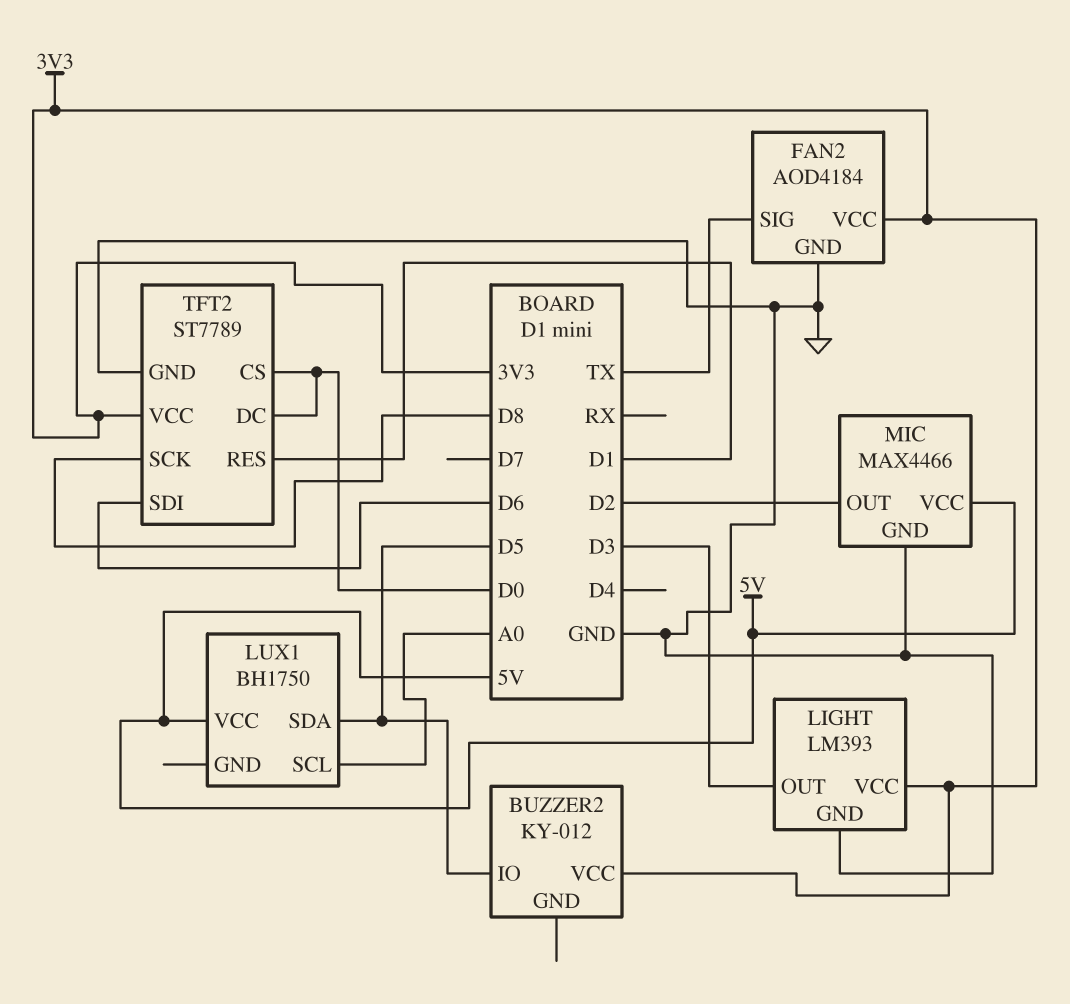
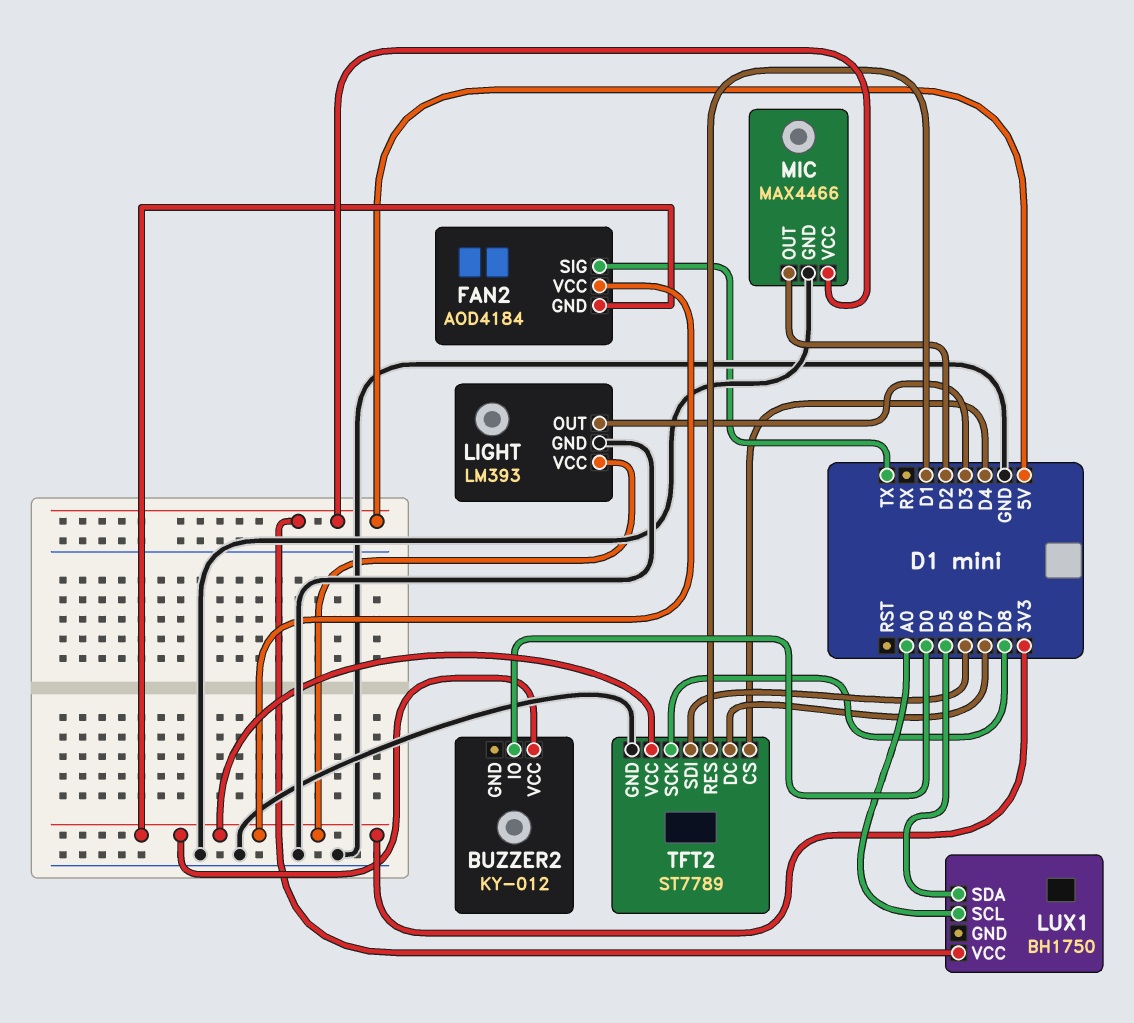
BUZZER2 pin IO: D5 -> D0
FAN2 pin GND: GND -> 3V3
TFT2 pin CS: D0 -> D4
TFT2 pin DC: D0 -> D7

